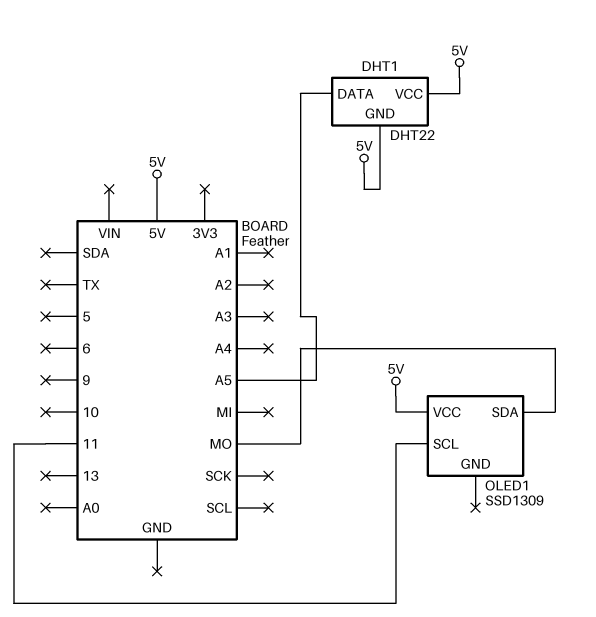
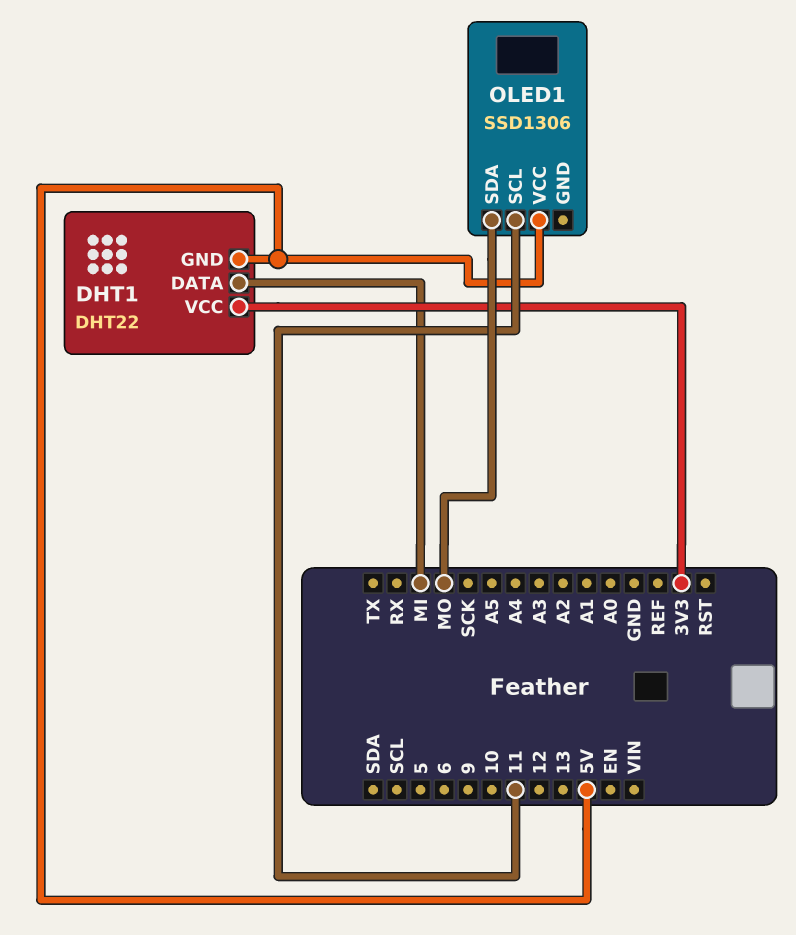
DHT1 pin DATA: A5 -> MI
DHT1 pin VCC: 5V -> 3V3
OLED1: SSD1309 -> SSD1306

